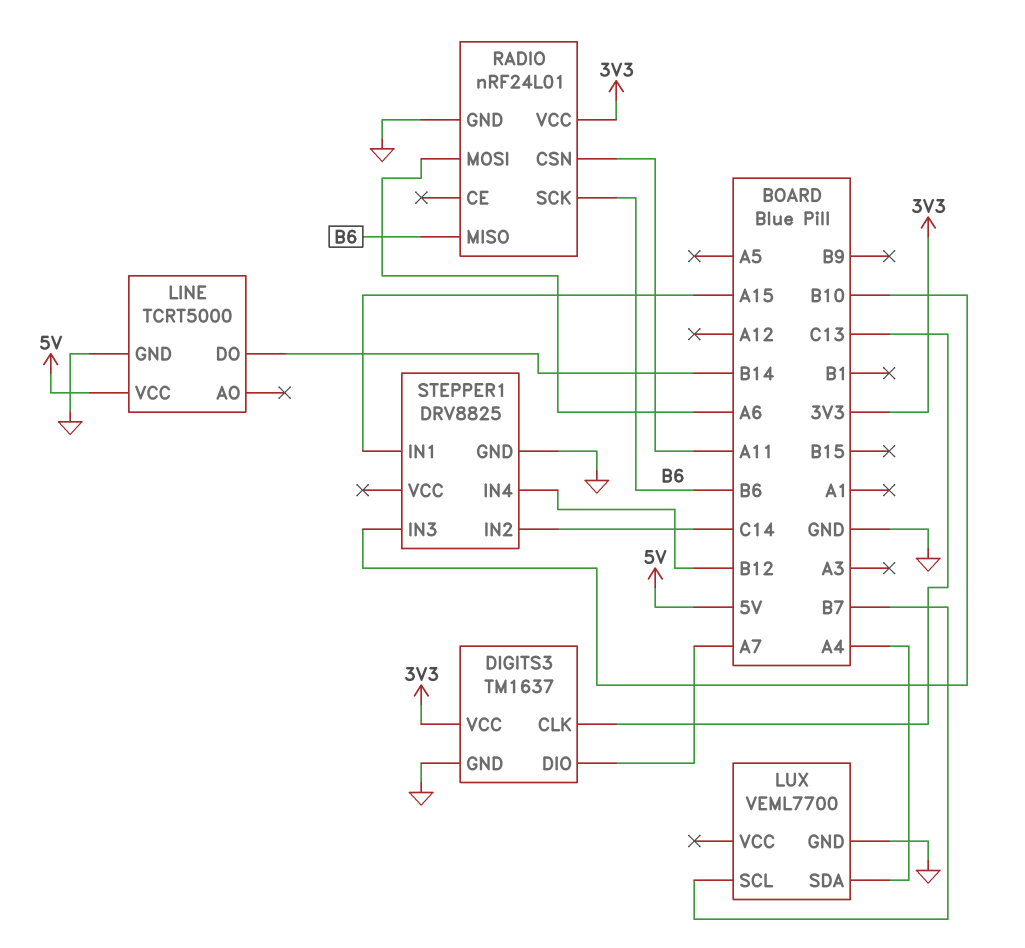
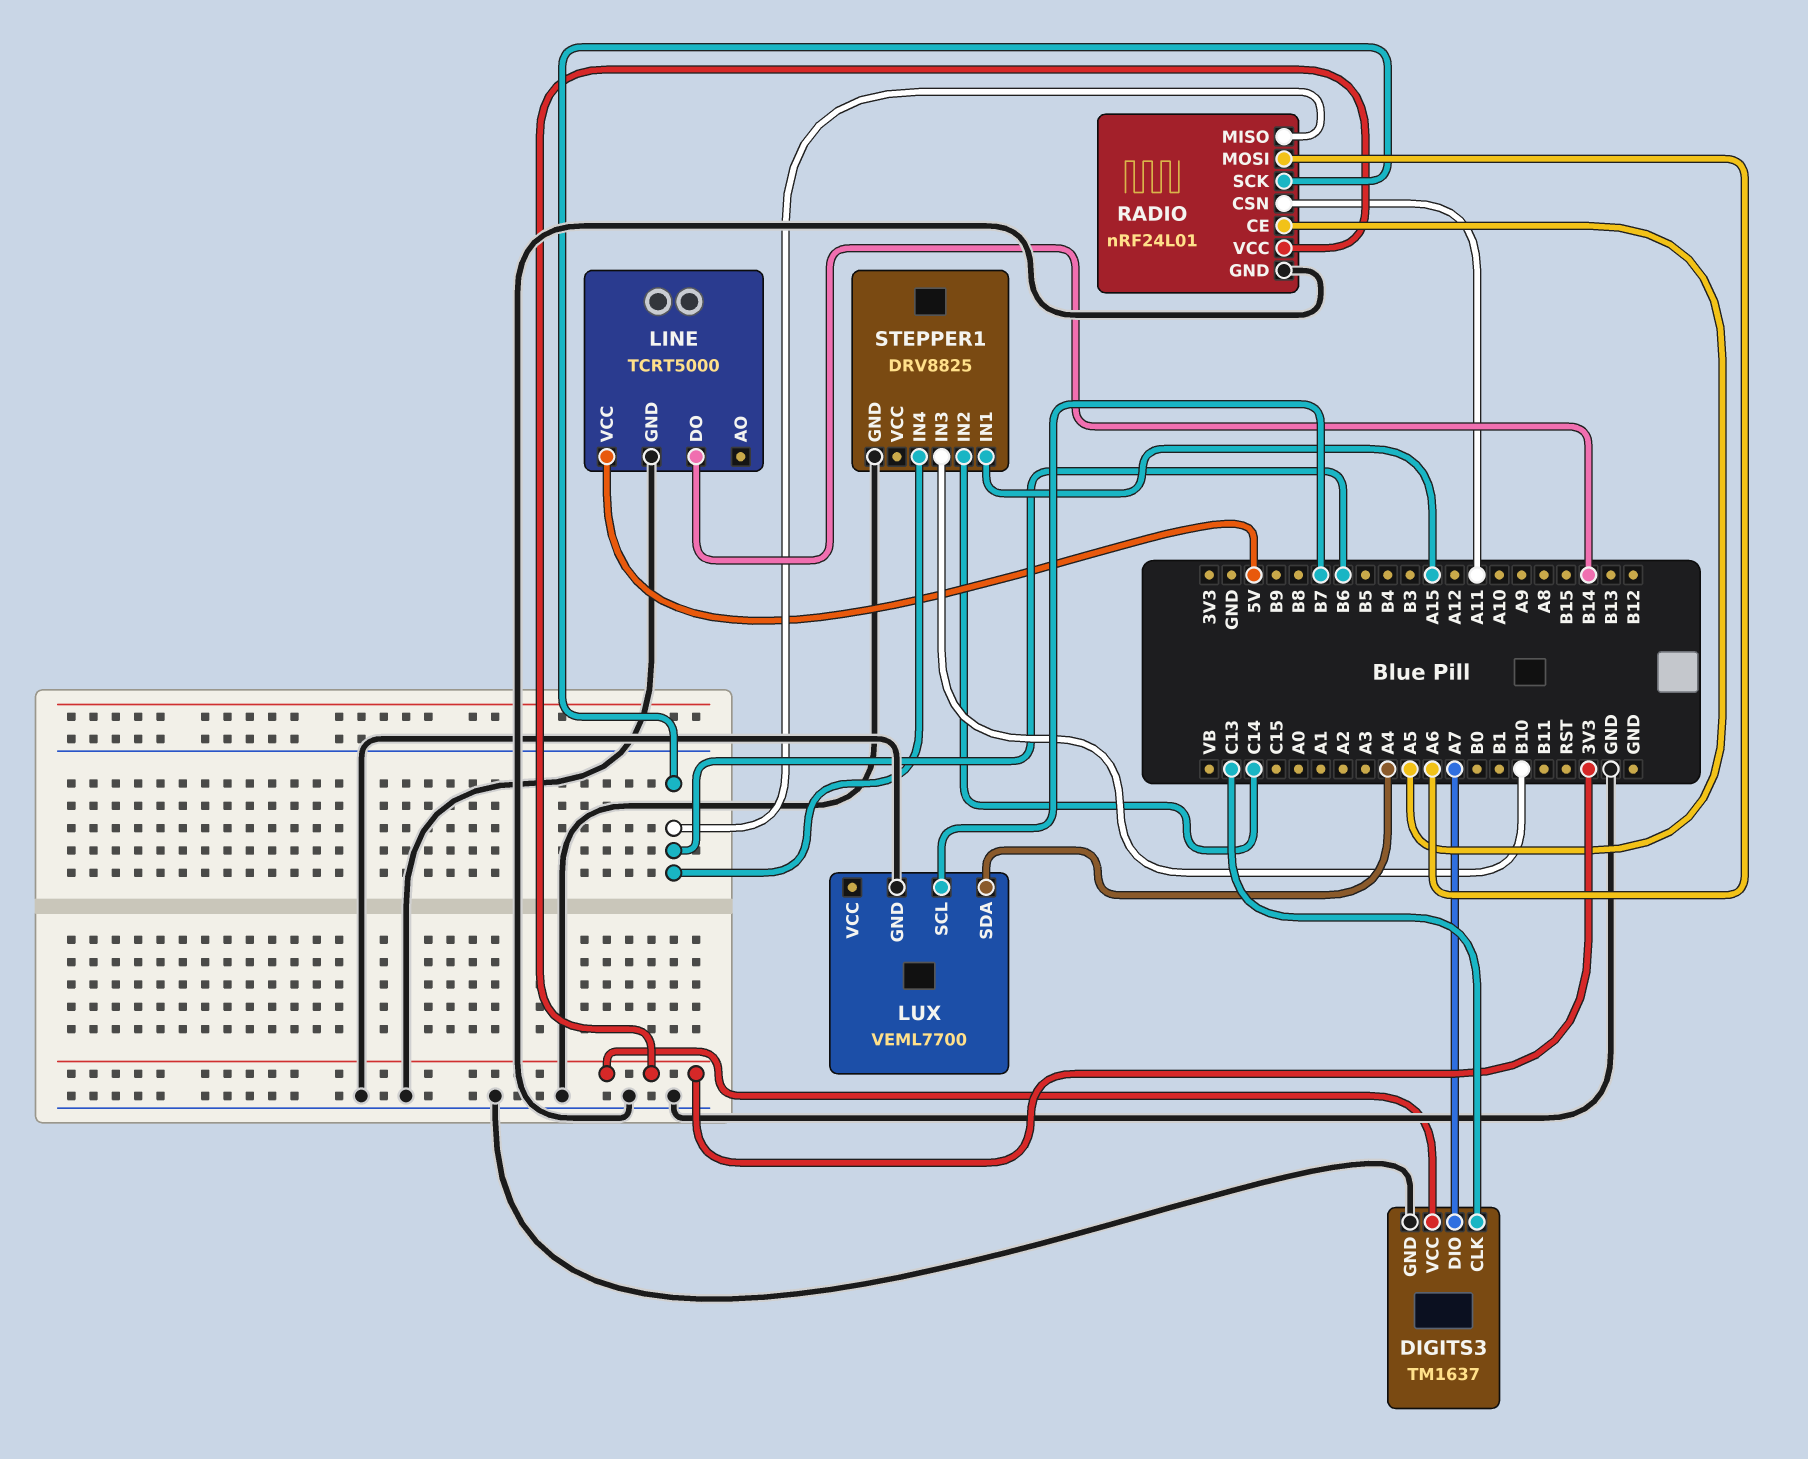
RADIO pin CE: none -> A5
STEPPER1 pin IN4: B12 -> B6

